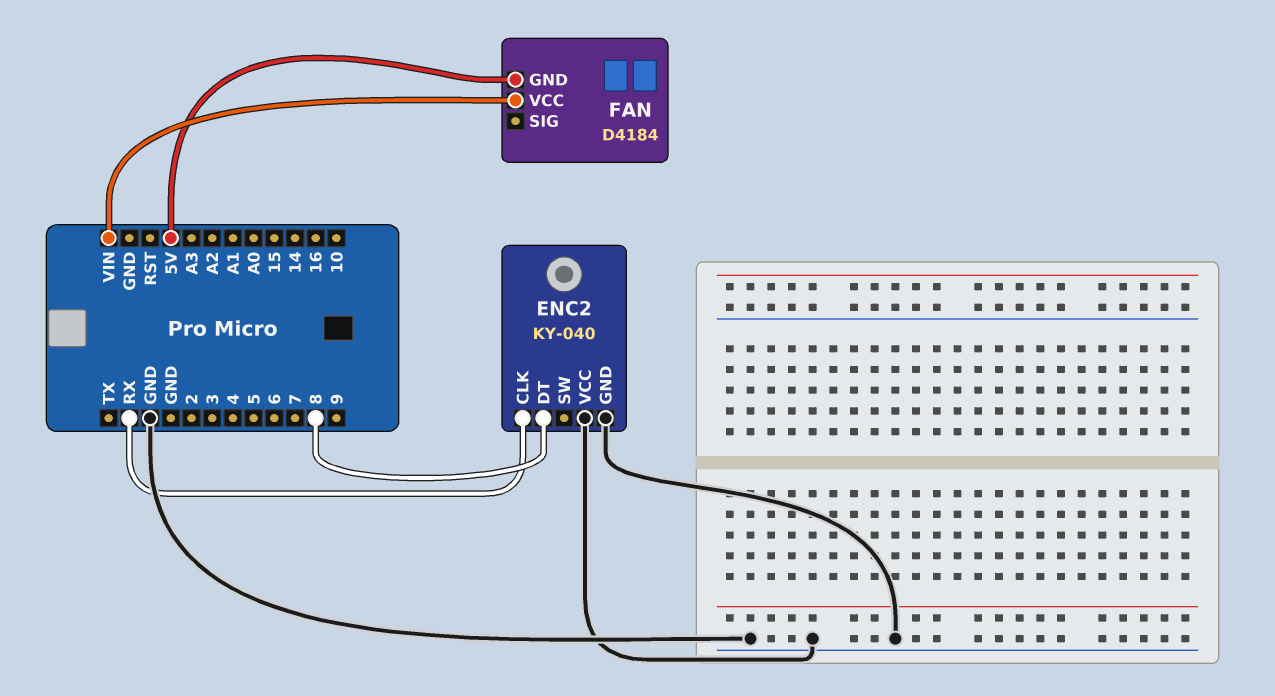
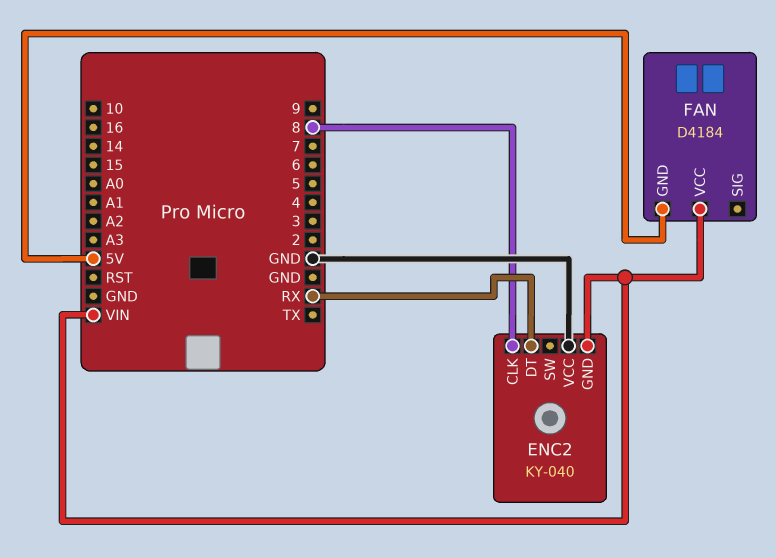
ENC2 pin CLK: RX -> 8
ENC2 pin DT: 8 -> RX
ENC2 pin GND: GND -> VIN

